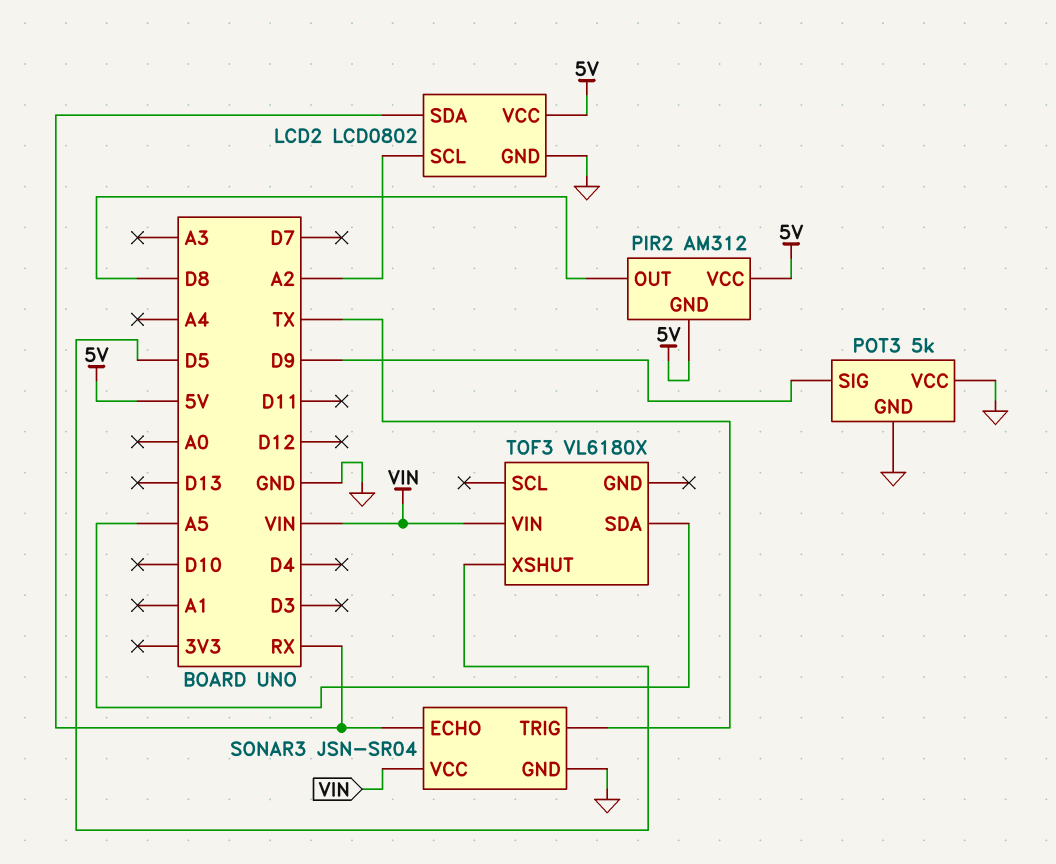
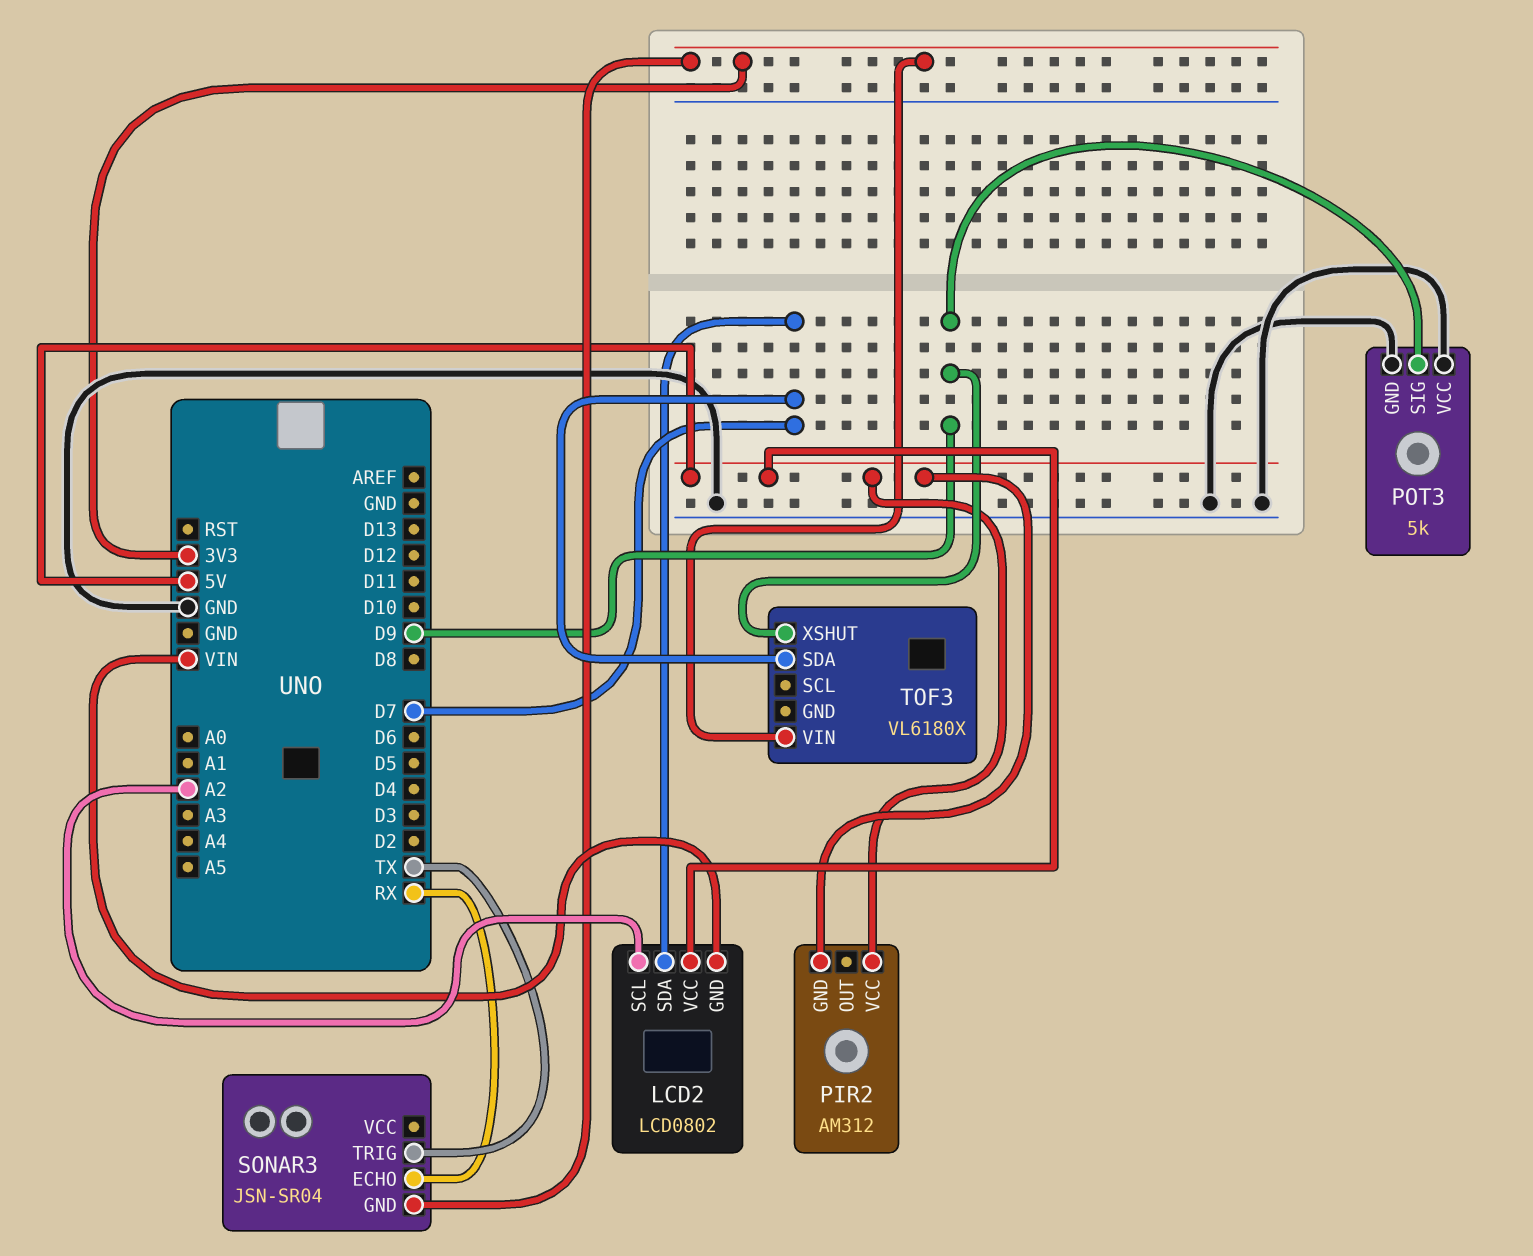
LCD2 pin GND: GND -> VIN
LCD2 pin SDA: RX -> D7
PIR2 pin OUT: D8 -> none
SONAR3 pin GND: GND -> 3V3
SONAR3 pin VCC: VIN -> none
TOF3 pin SDA: A5 -> D7
TOF3 pin VIN: VIN -> 3V3
TOF3 pin XSHUT: D5 -> D9

